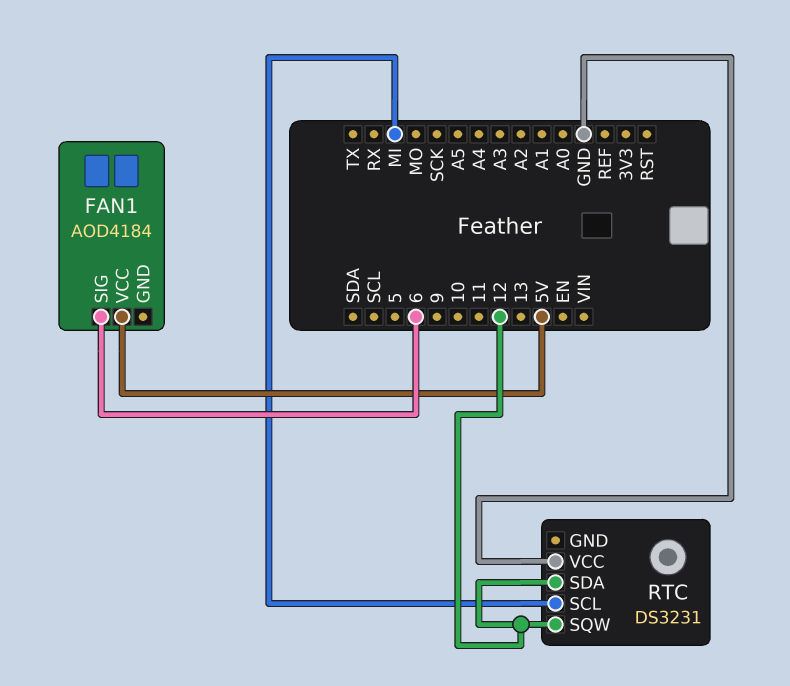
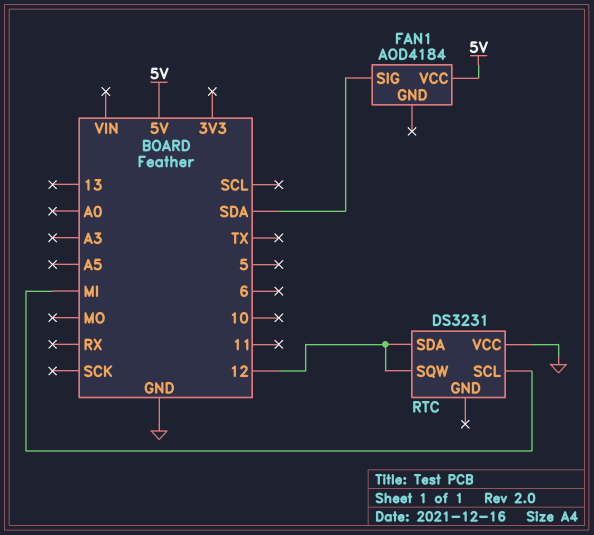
FAN1 pin SIG: 6 -> SDA

